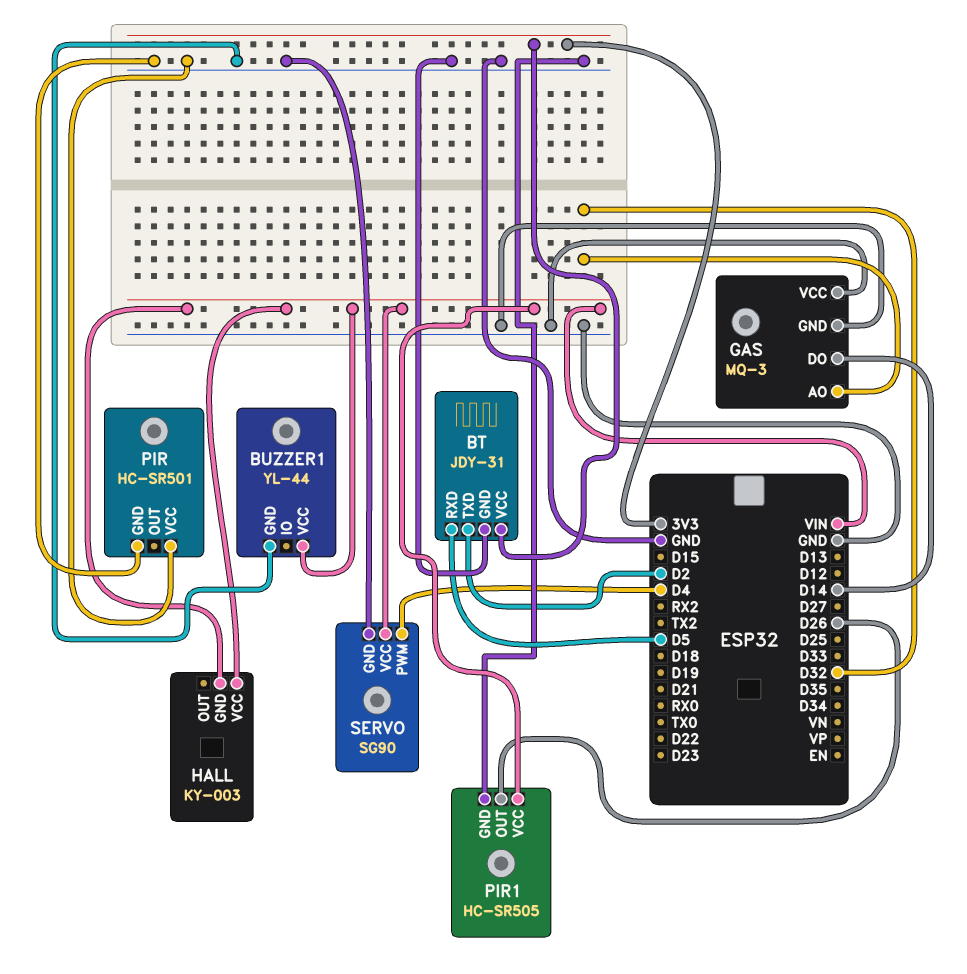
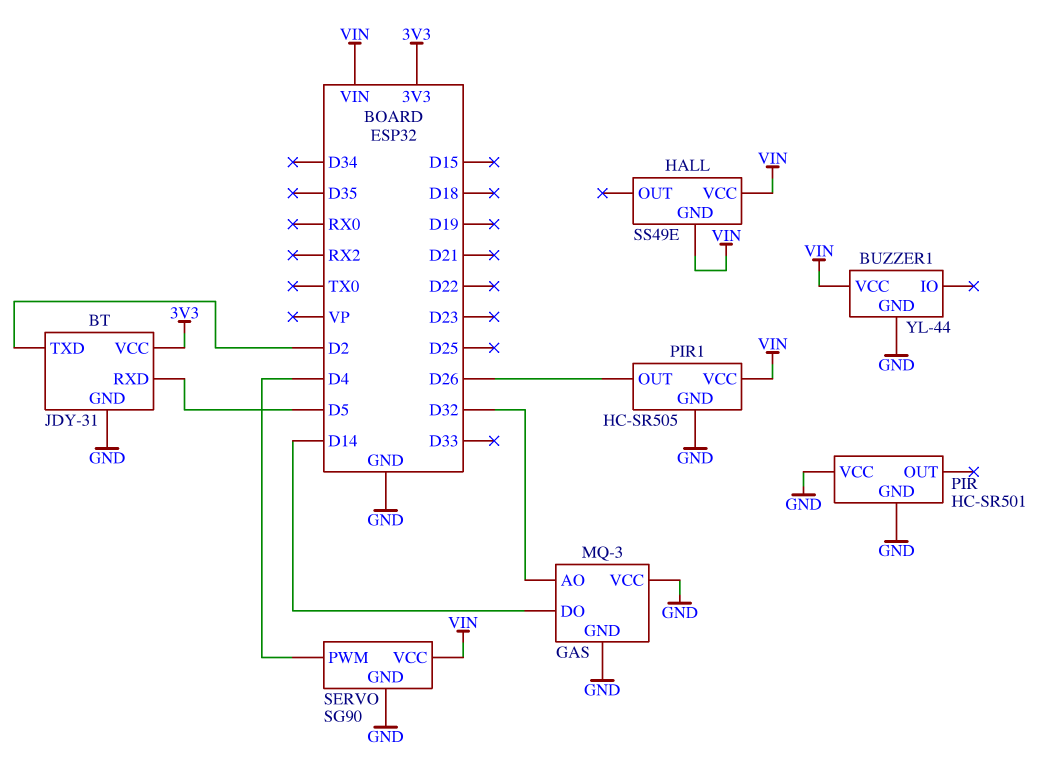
HALL: KY-003 -> SS49E

